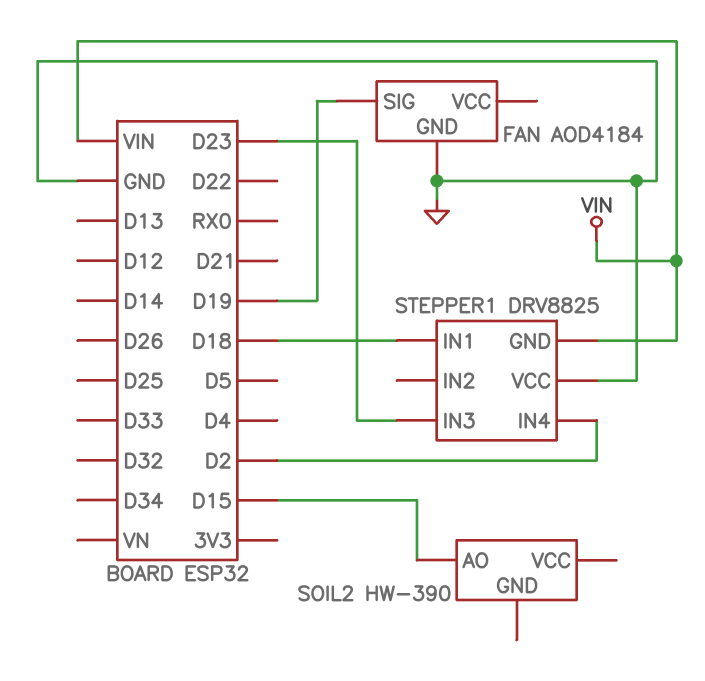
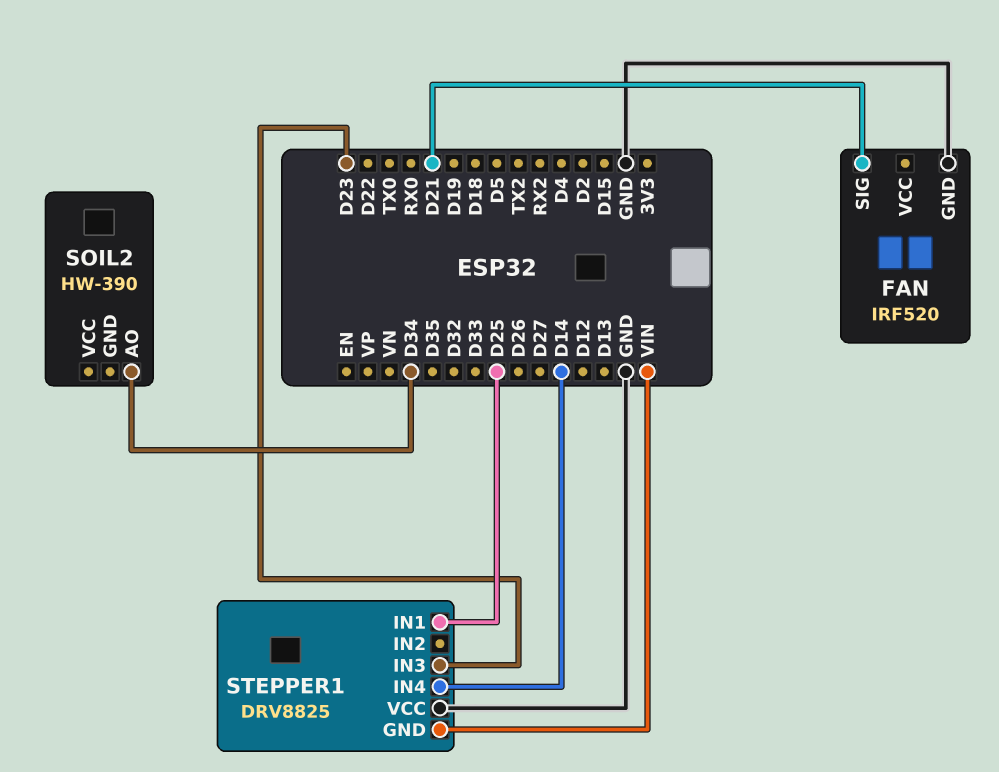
FAN: AOD4184 -> IRF520
FAN pin SIG: D19 -> D21
SOIL2 pin AO: D15 -> D34
STEPPER1 pin IN1: D18 -> D25
STEPPER1 pin IN4: D2 -> D14

